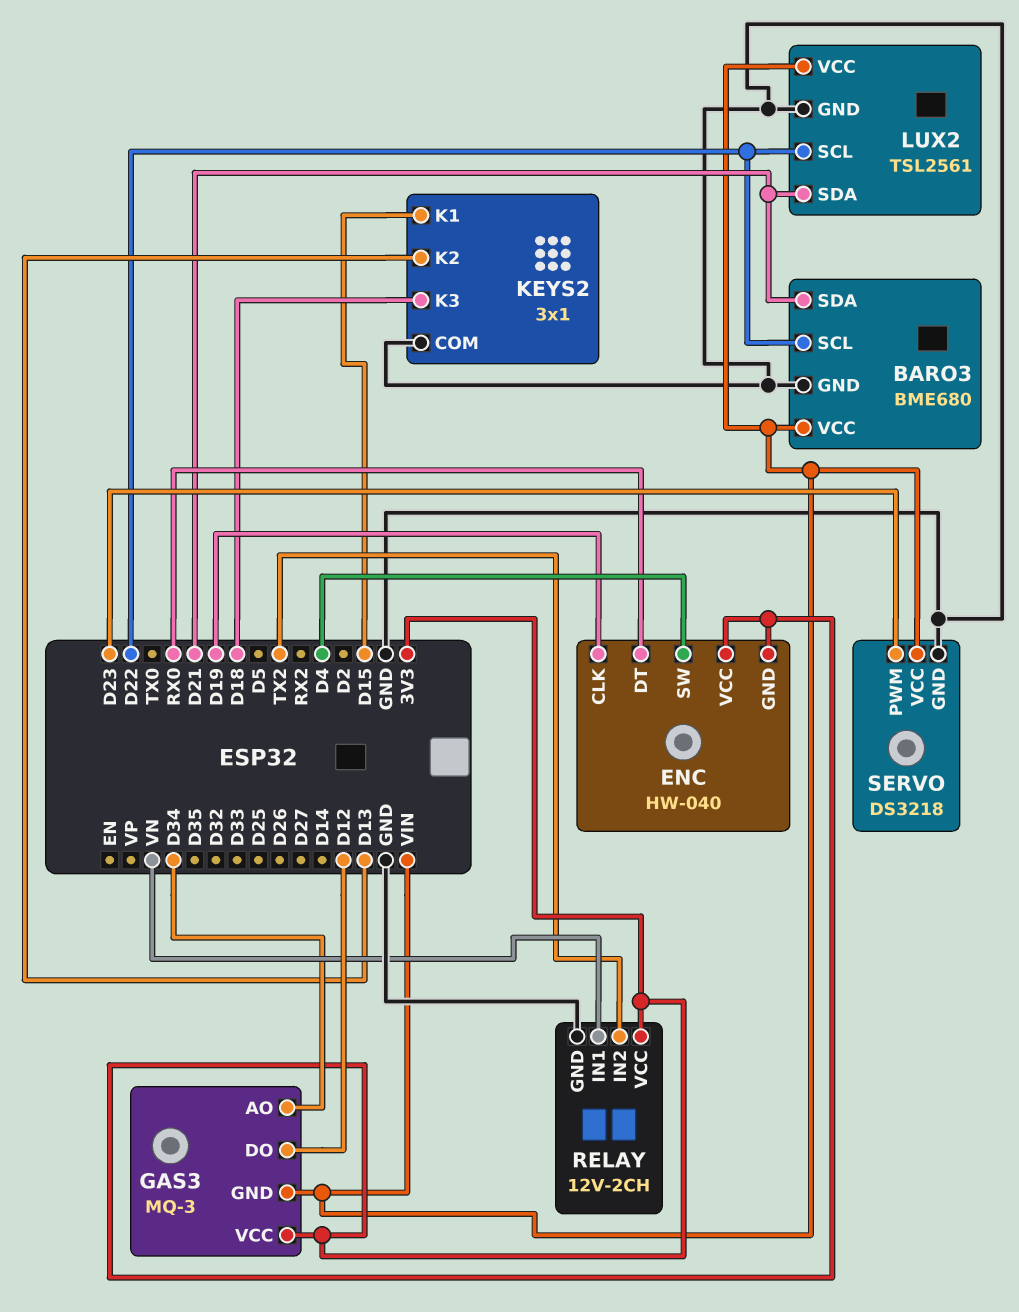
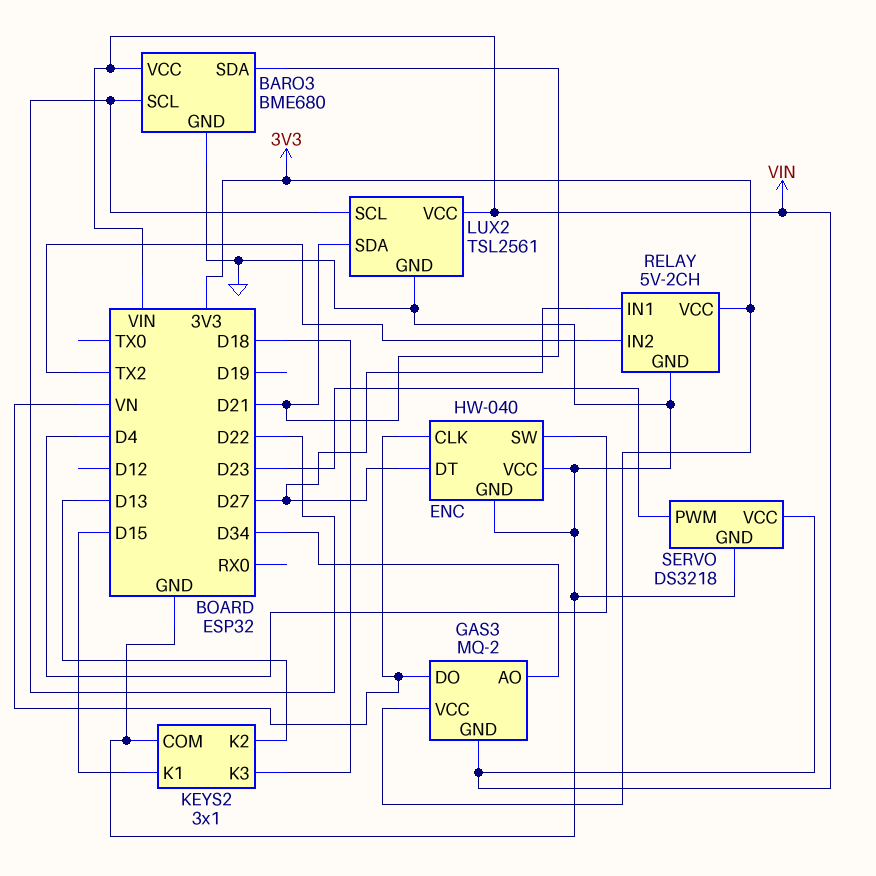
ENC pin CLK: D19 -> VN
ENC pin DT: RX0 -> D27
ENC pin GND: 3V3 -> GND
ENC pin VCC: 3V3 -> GND
GAS3: MQ-3 -> MQ-2
GAS3 pin DO: D12 -> VN
RELAY: 12V-2CH -> 5V-2CH
RELAY pin IN1: VN -> D27

